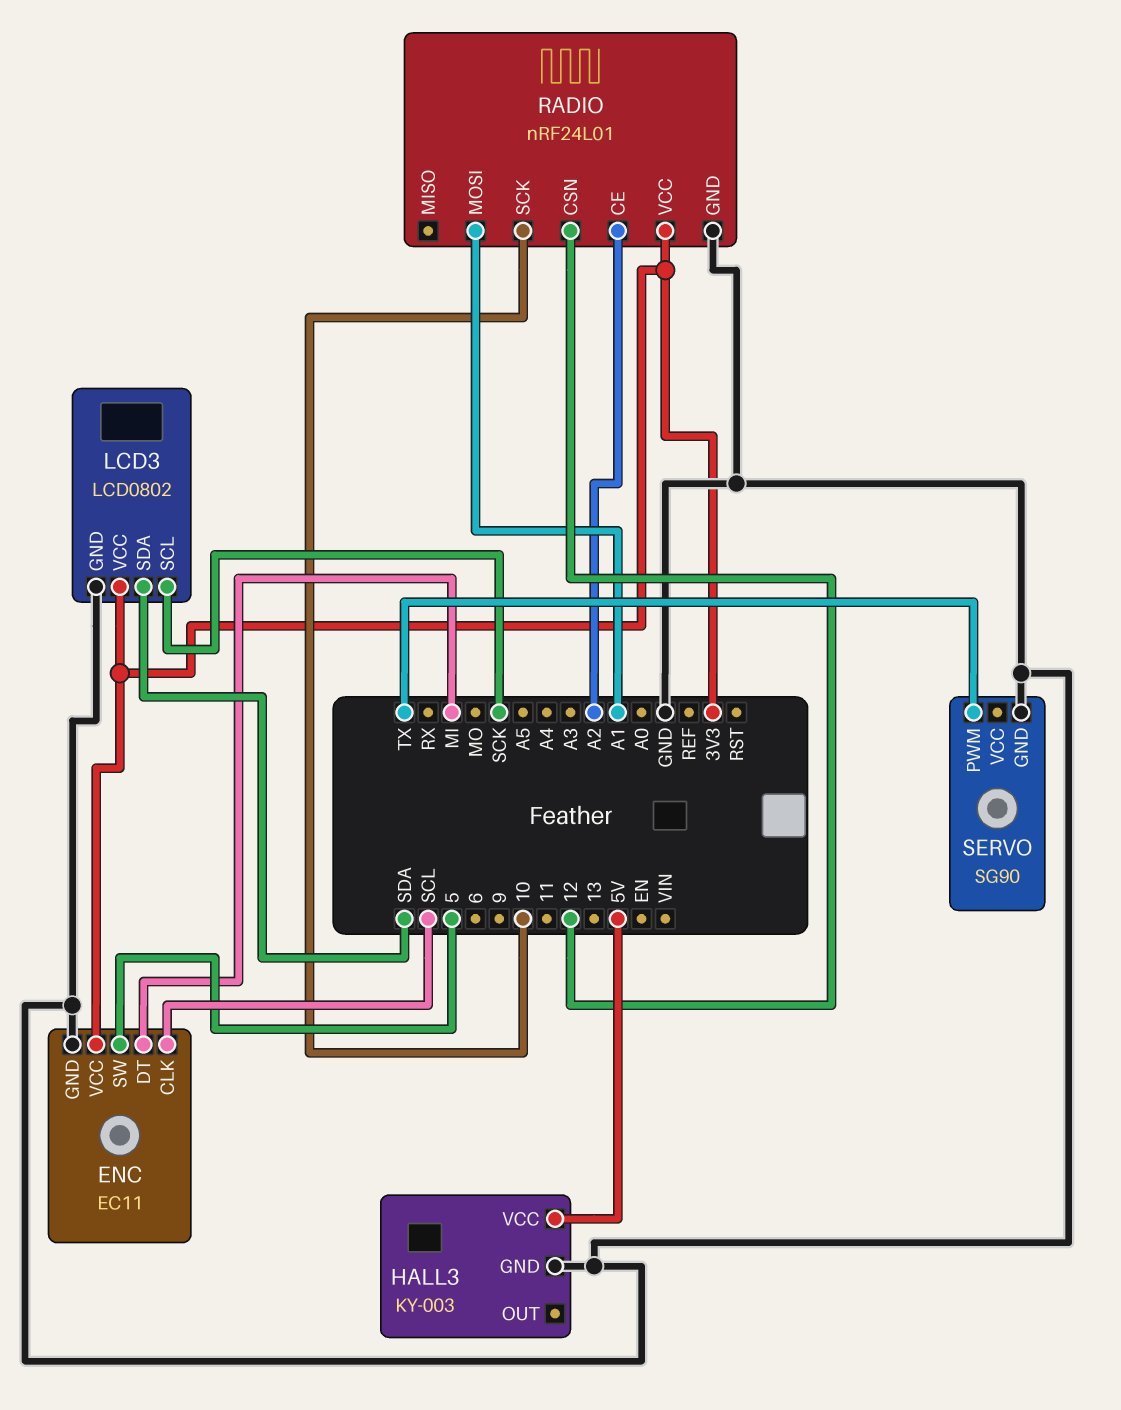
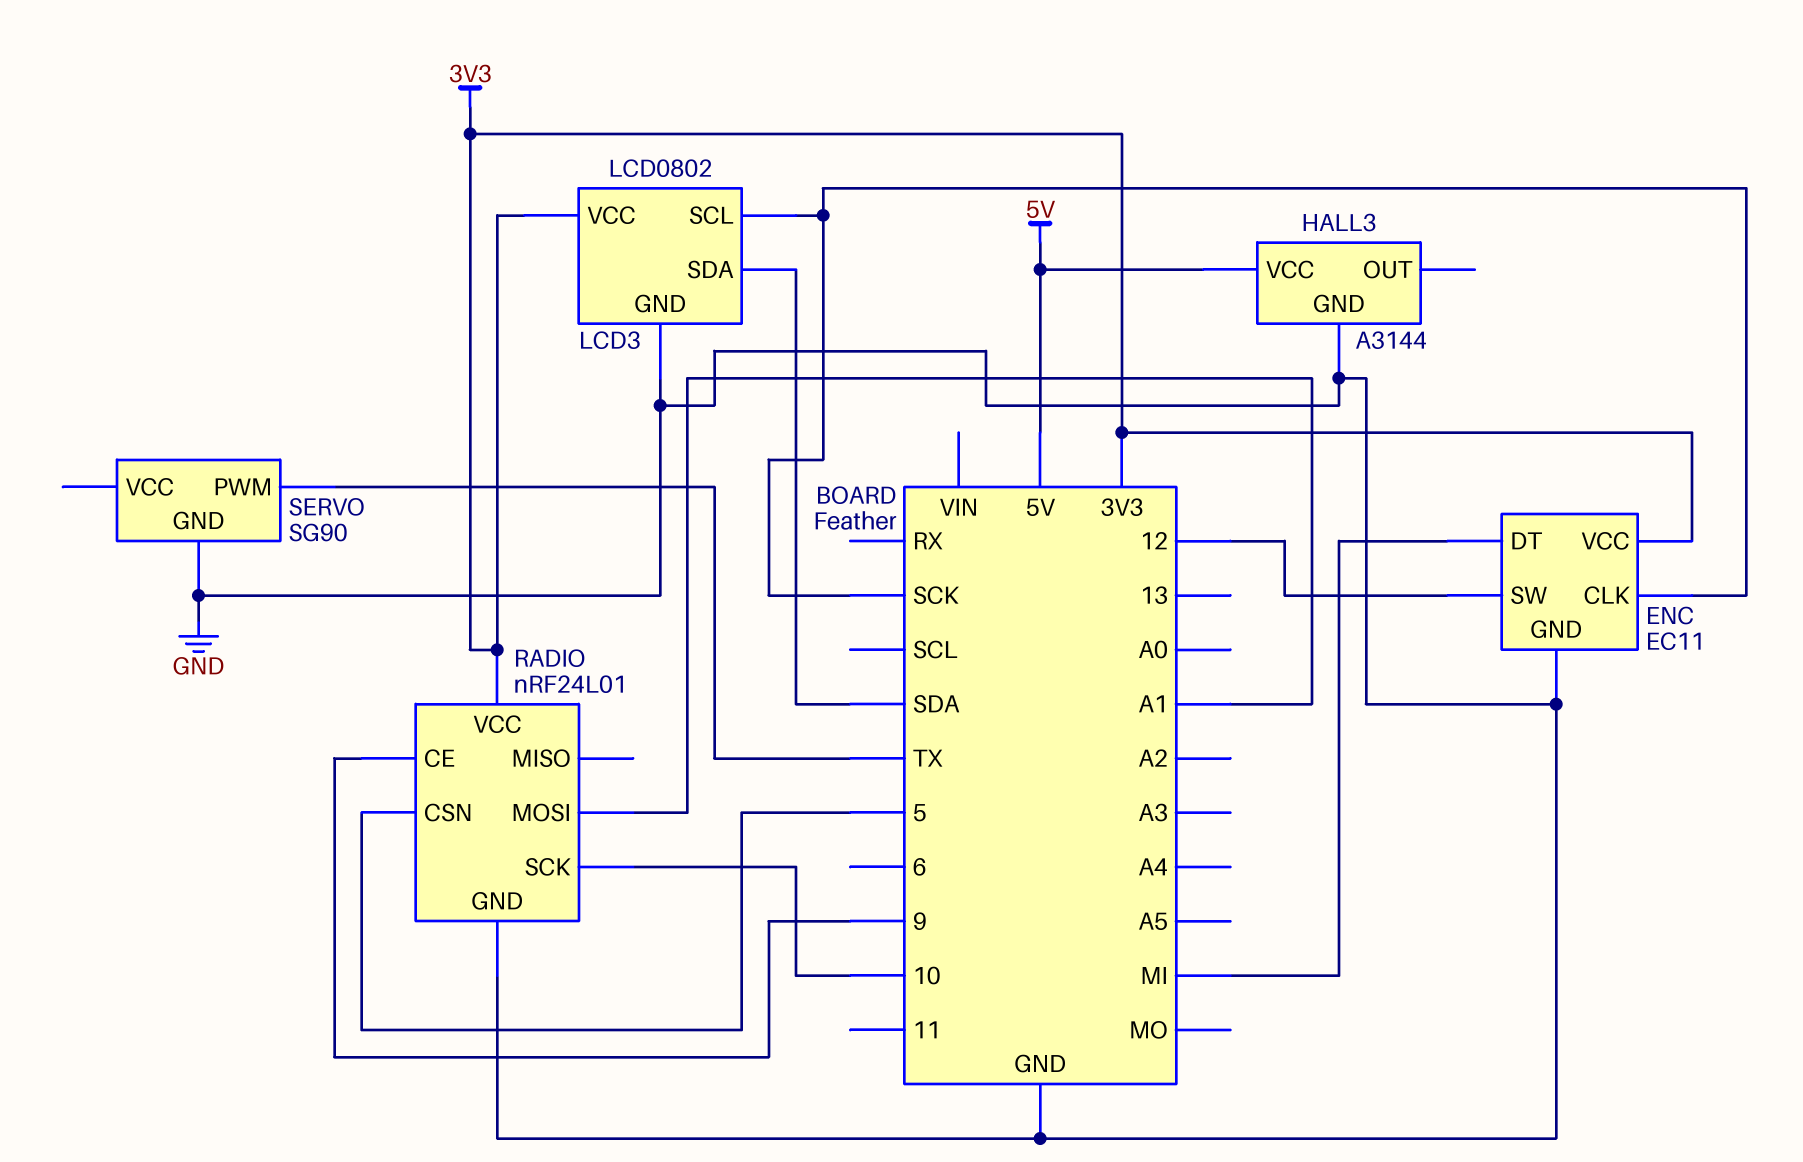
ENC pin CLK: SCL -> SCK
ENC pin SW: 5 -> 12
HALL3: KY-003 -> A3144
RADIO pin CE: A2 -> 9
RADIO pin CSN: 12 -> 5

